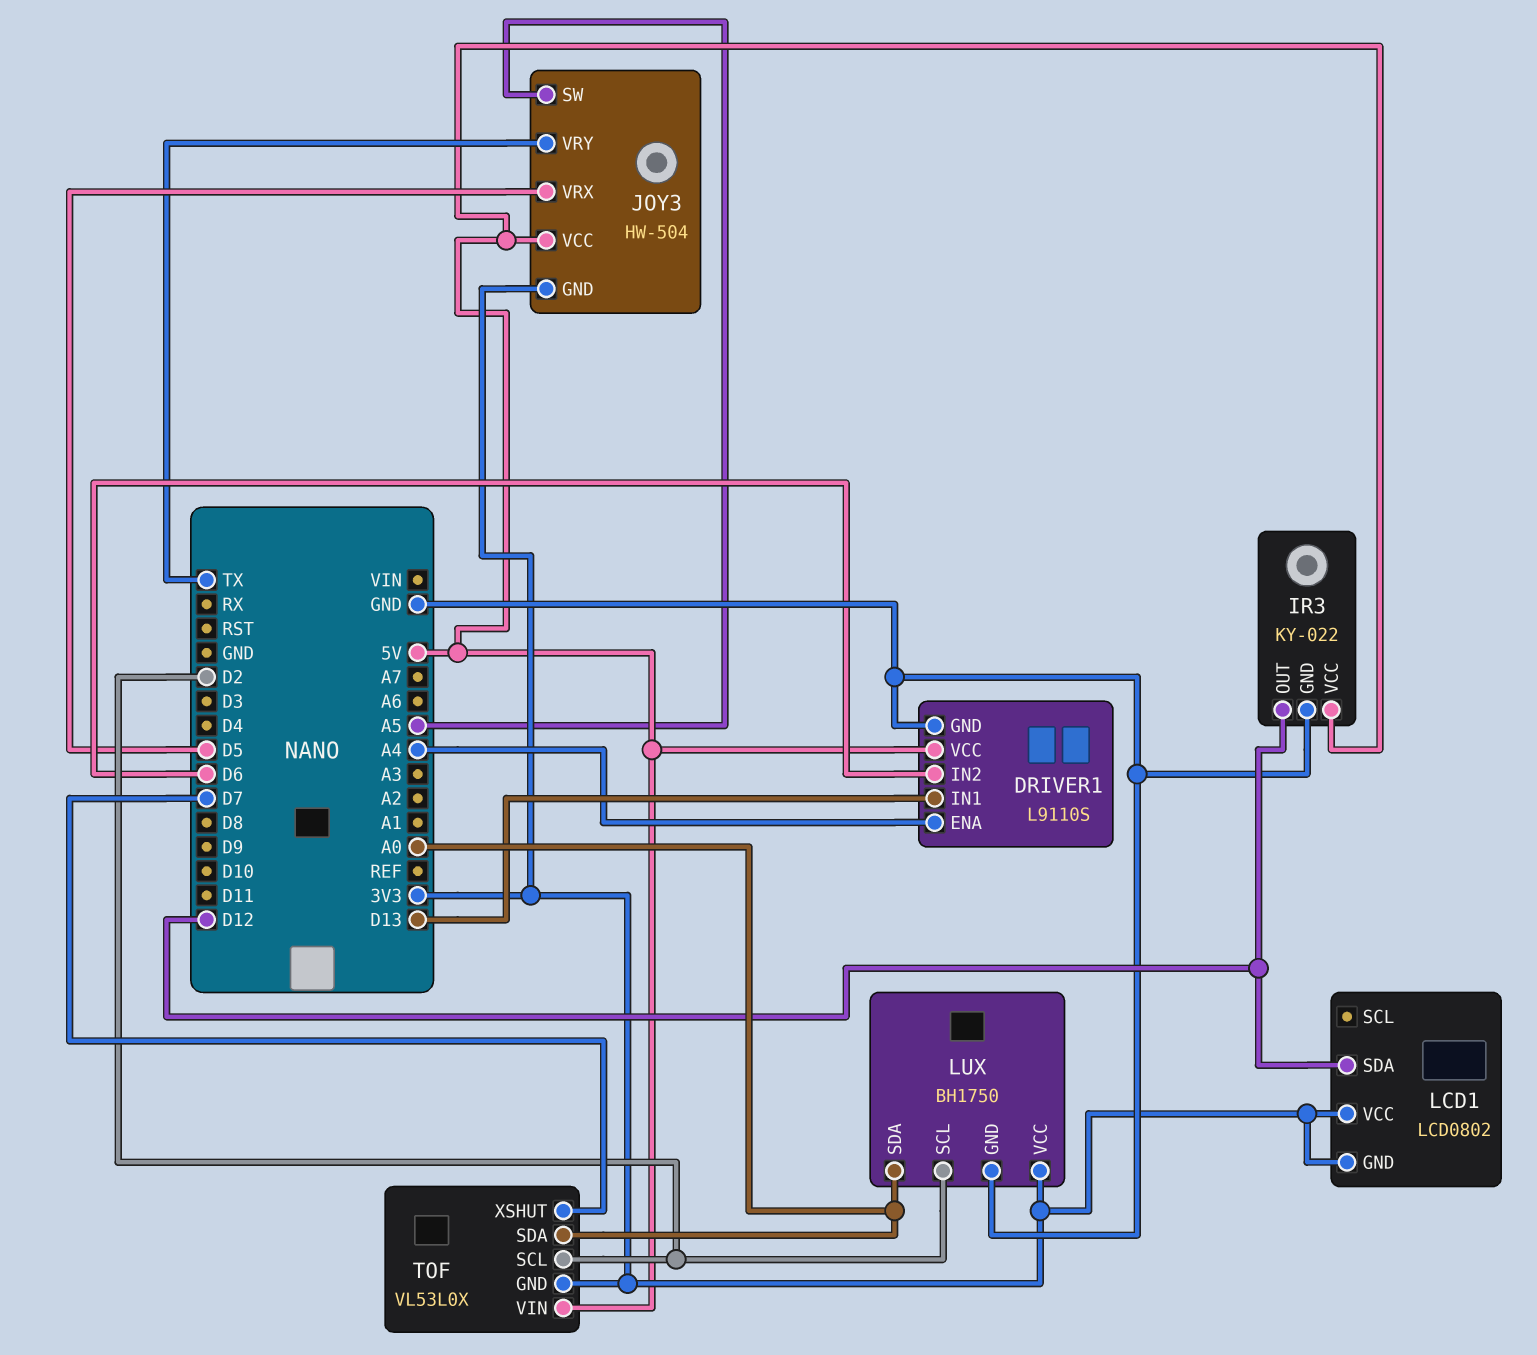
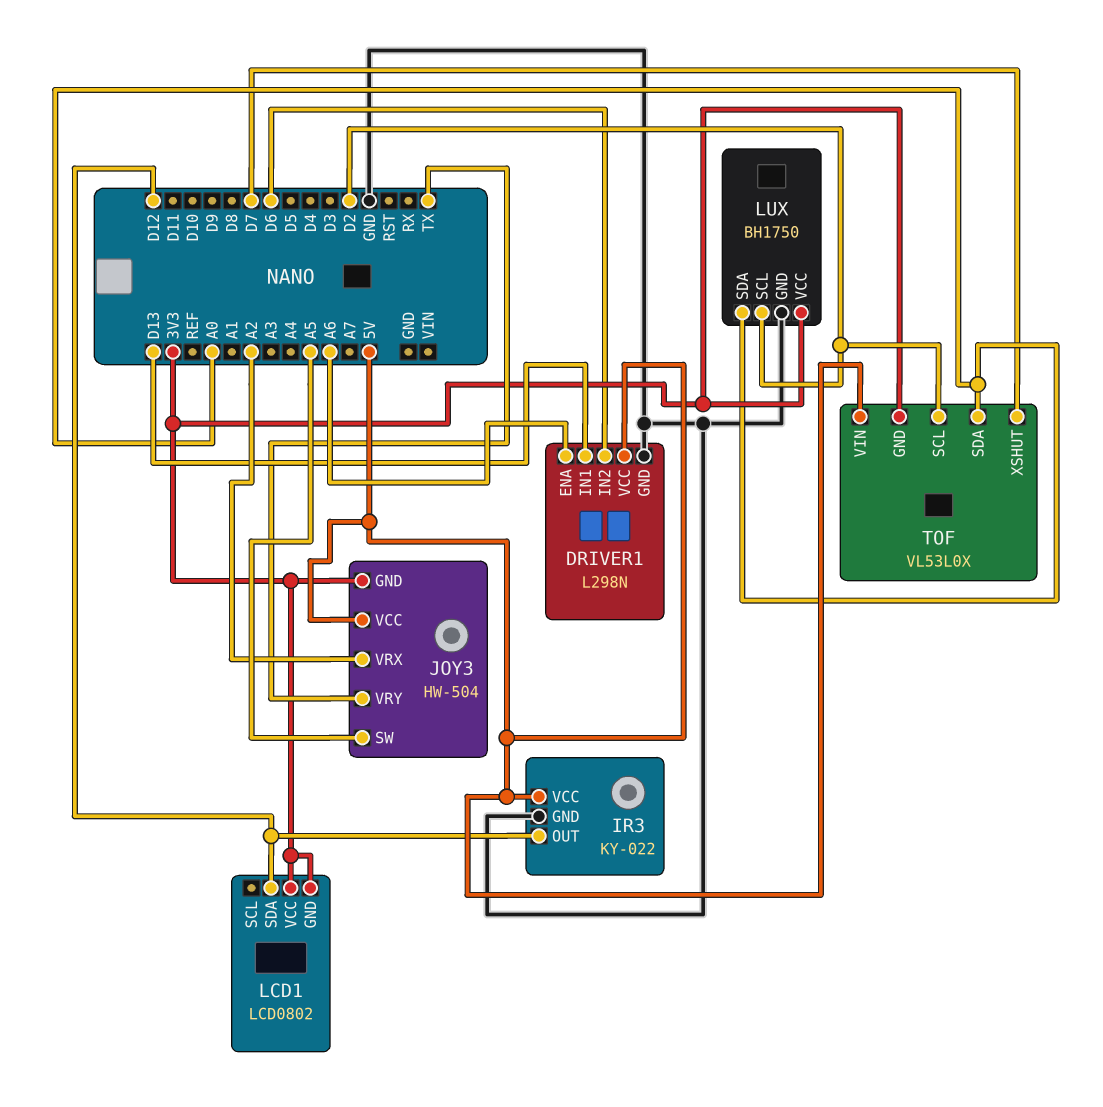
DRIVER1: L9110S -> L298N
DRIVER1 pin ENA: A4 -> A6
JOY3 pin VRX: D5 -> A2

